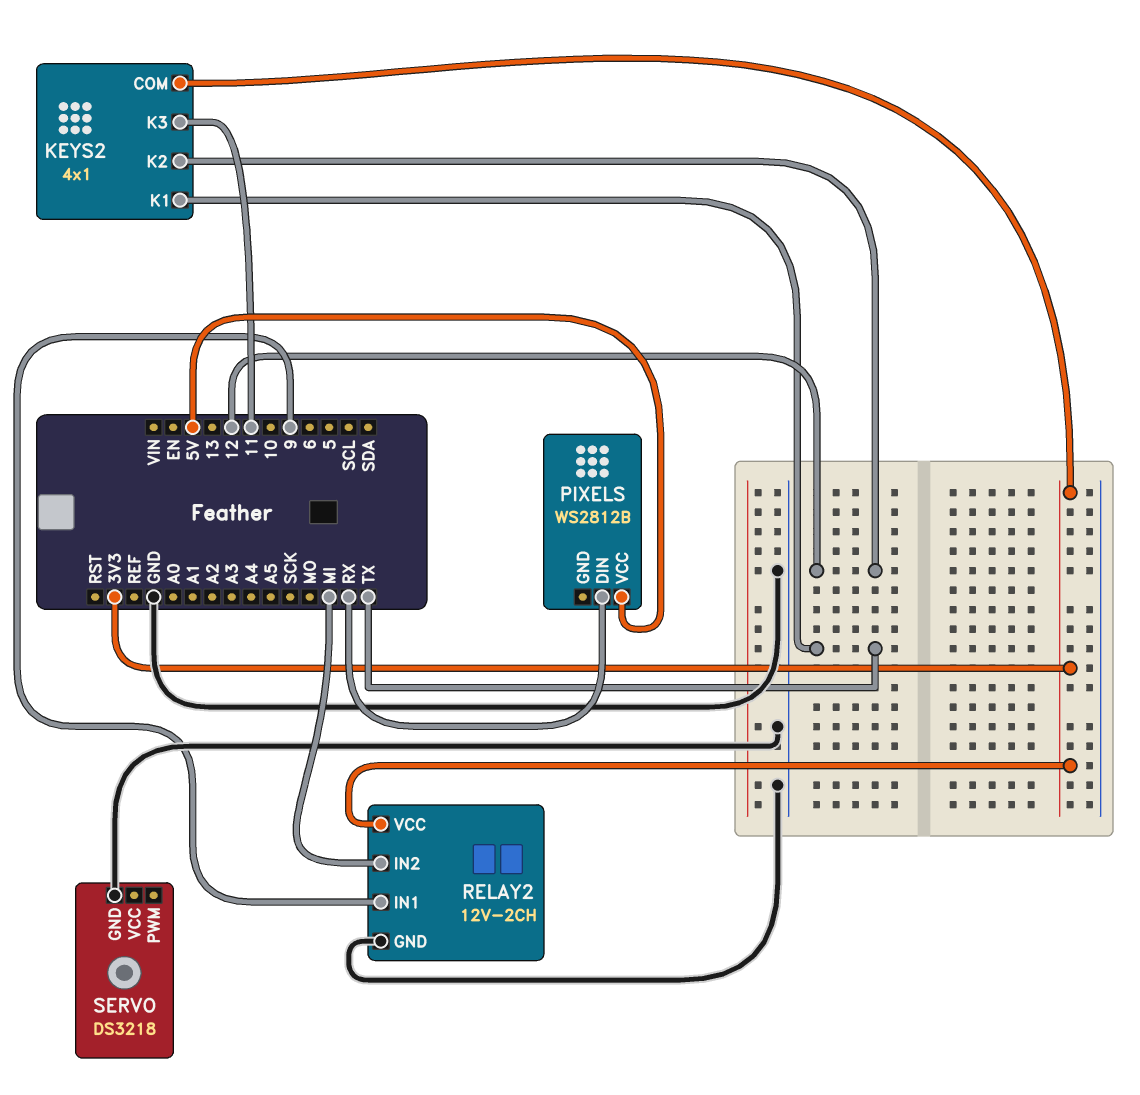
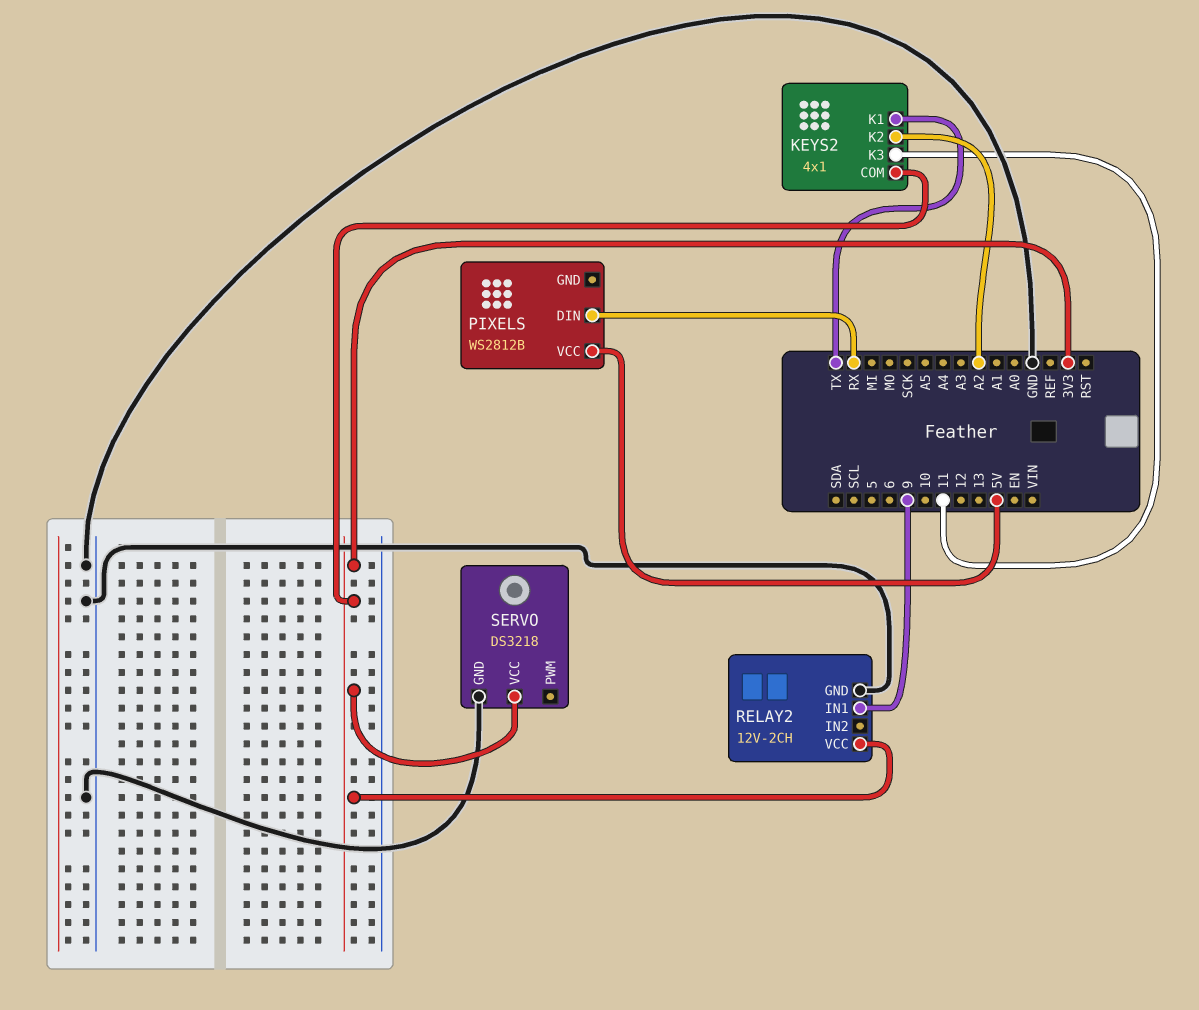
KEYS2 pin K2: 12 -> A2
RELAY2 pin IN2: MI -> none
SERVO pin VCC: none -> 3V3

